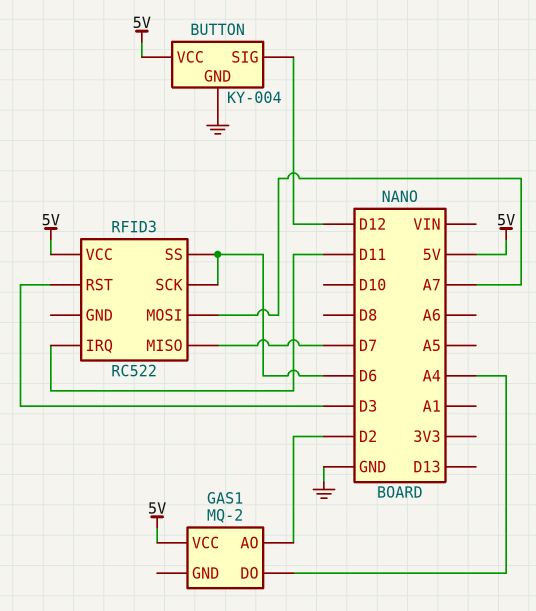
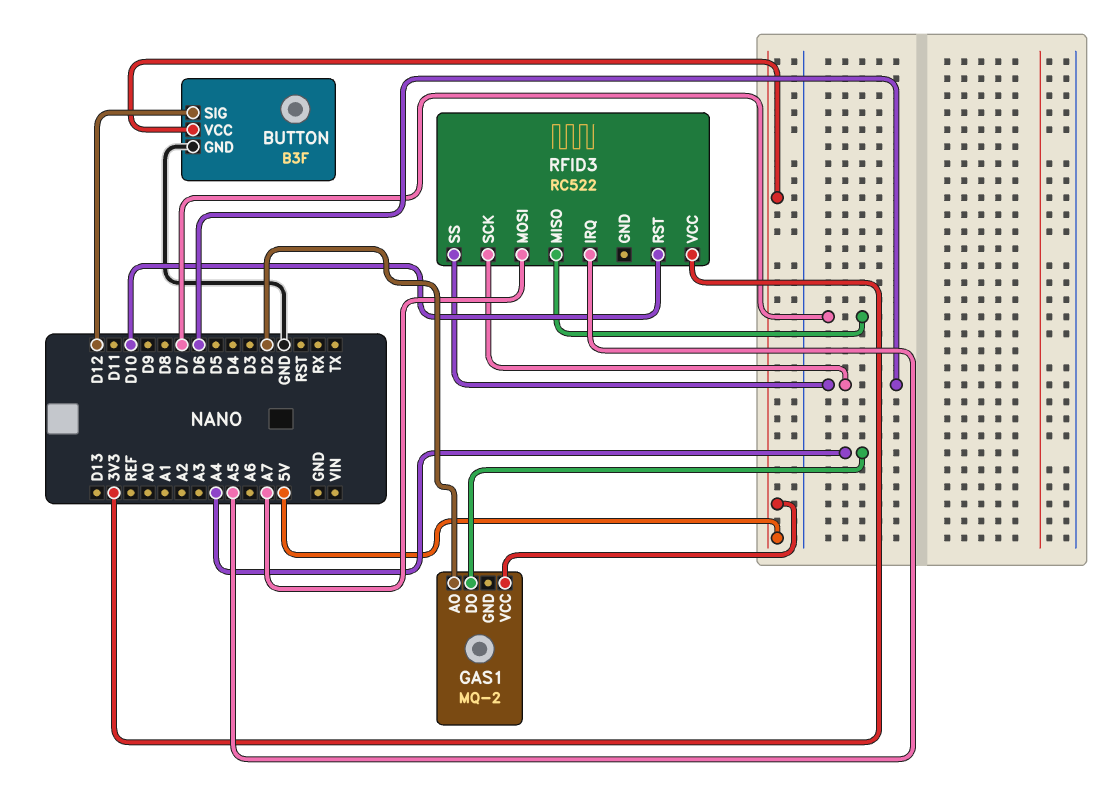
BUTTON: KY-004 -> B3F
RFID3 pin IRQ: D11 -> A5
RFID3 pin RST: D3 -> D10
RFID3 pin VCC: 5V -> 3V3

